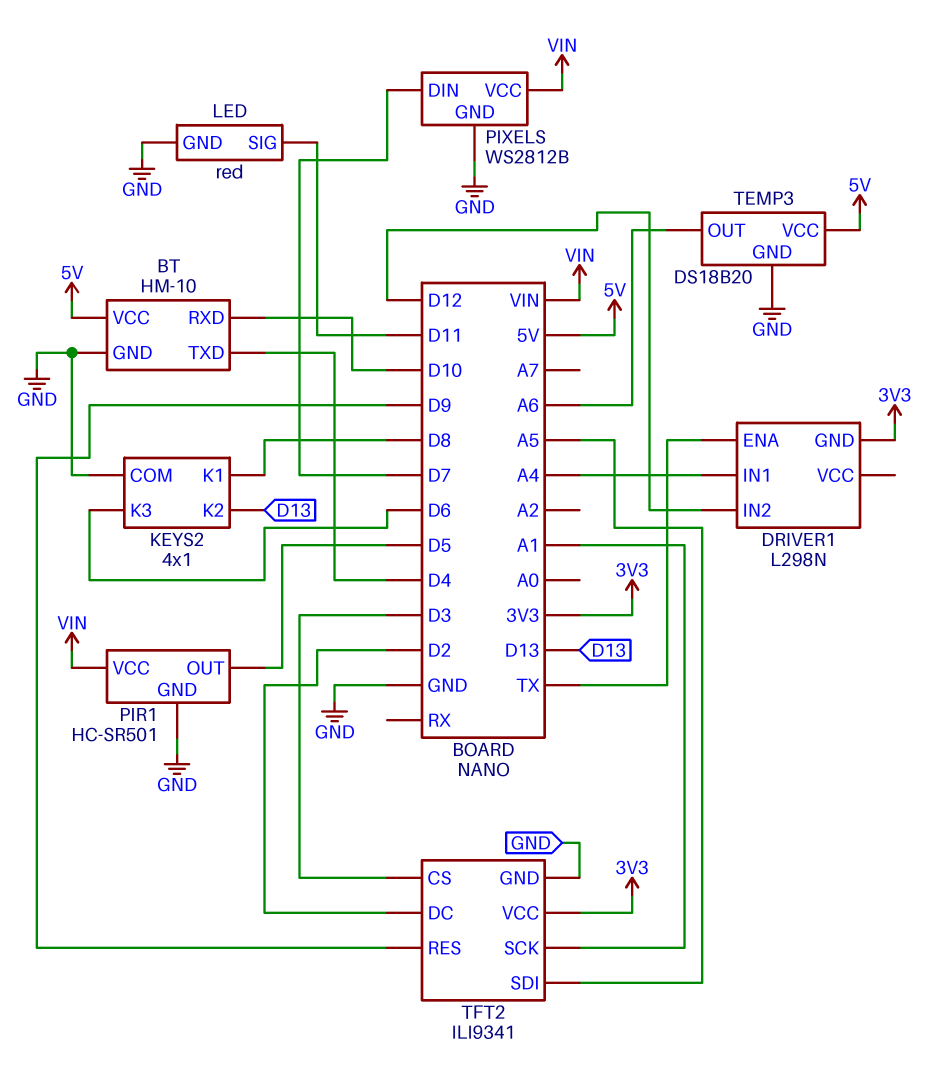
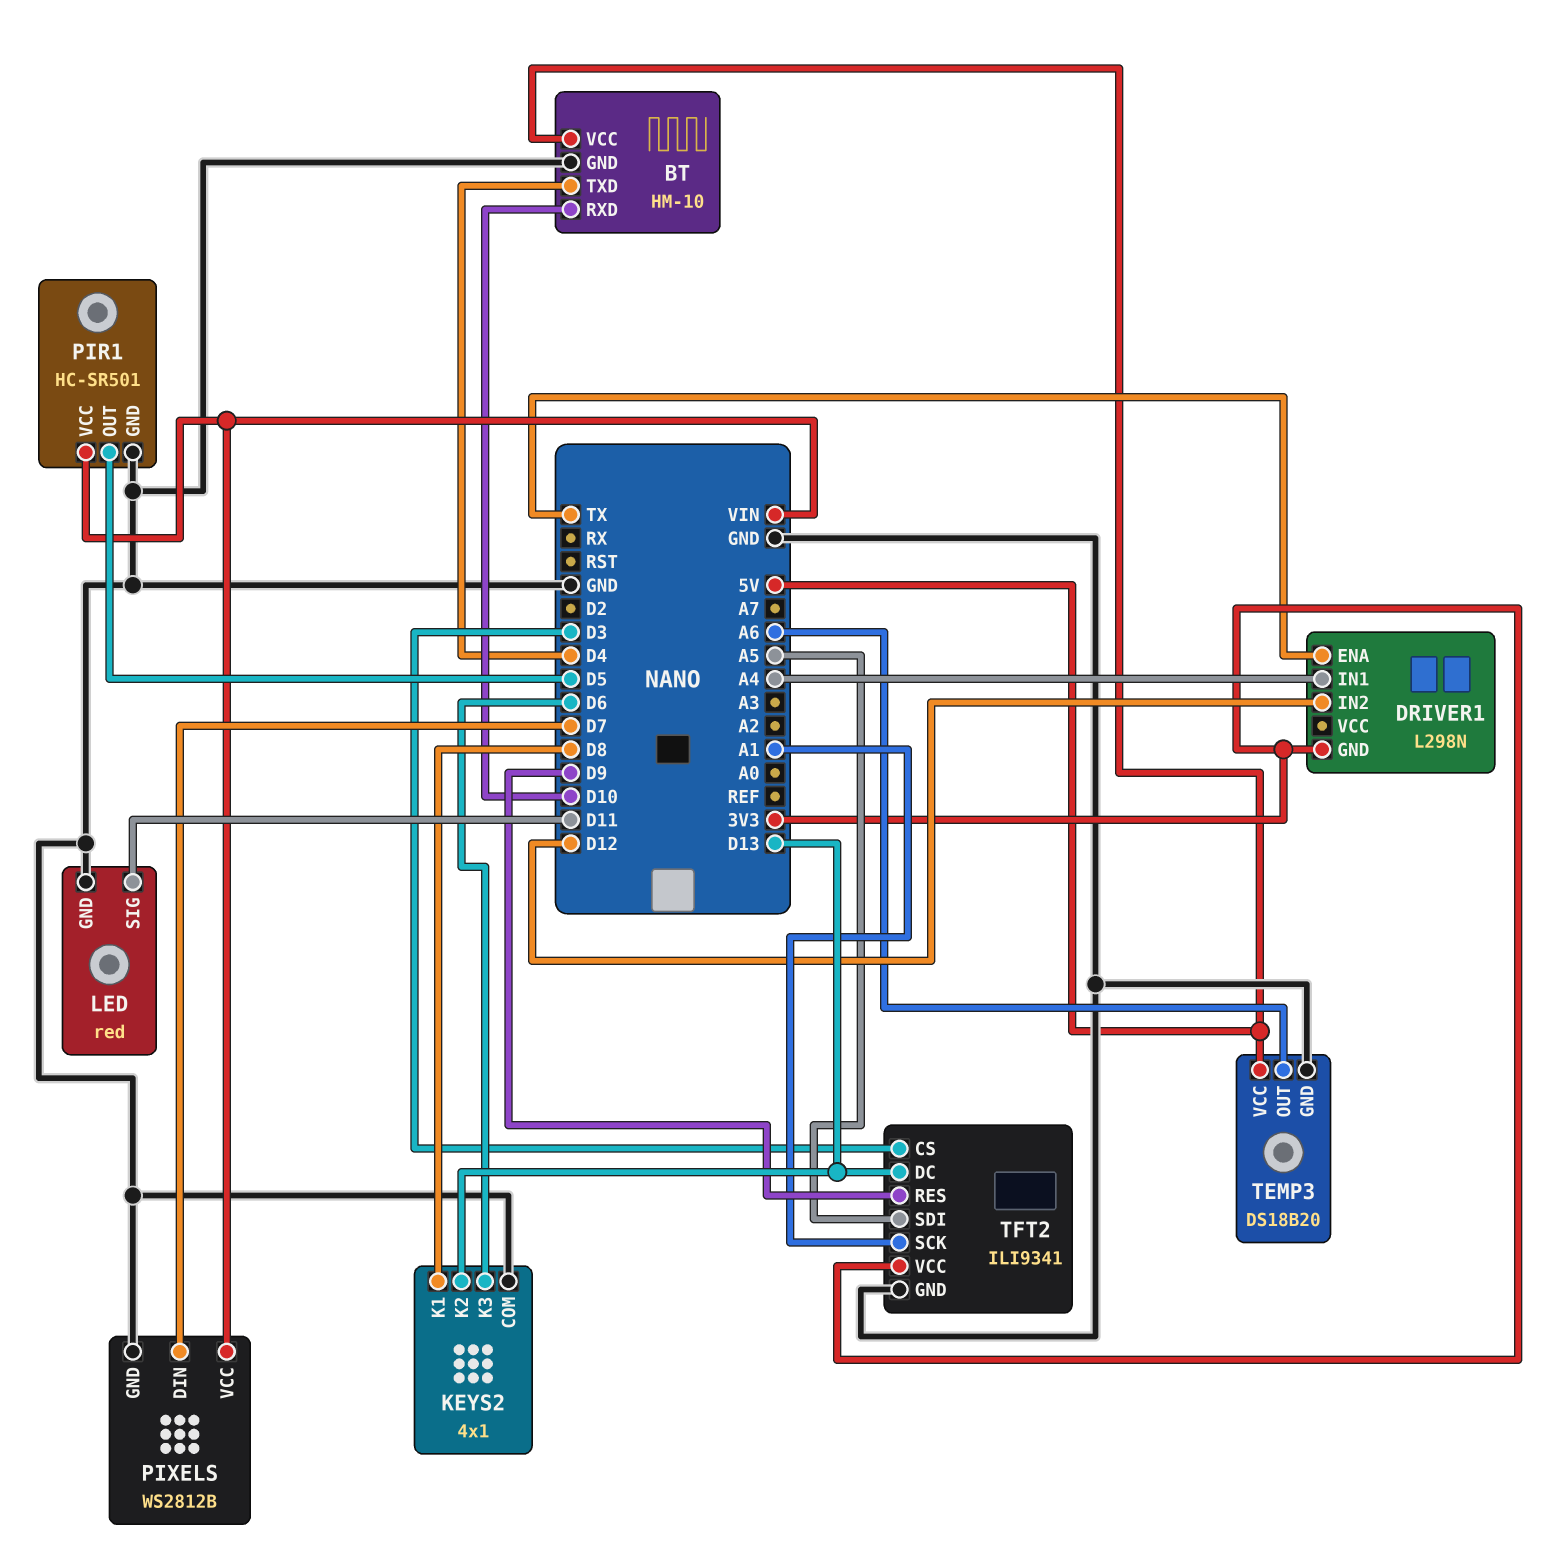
TFT2 pin DC: D2 -> D13

